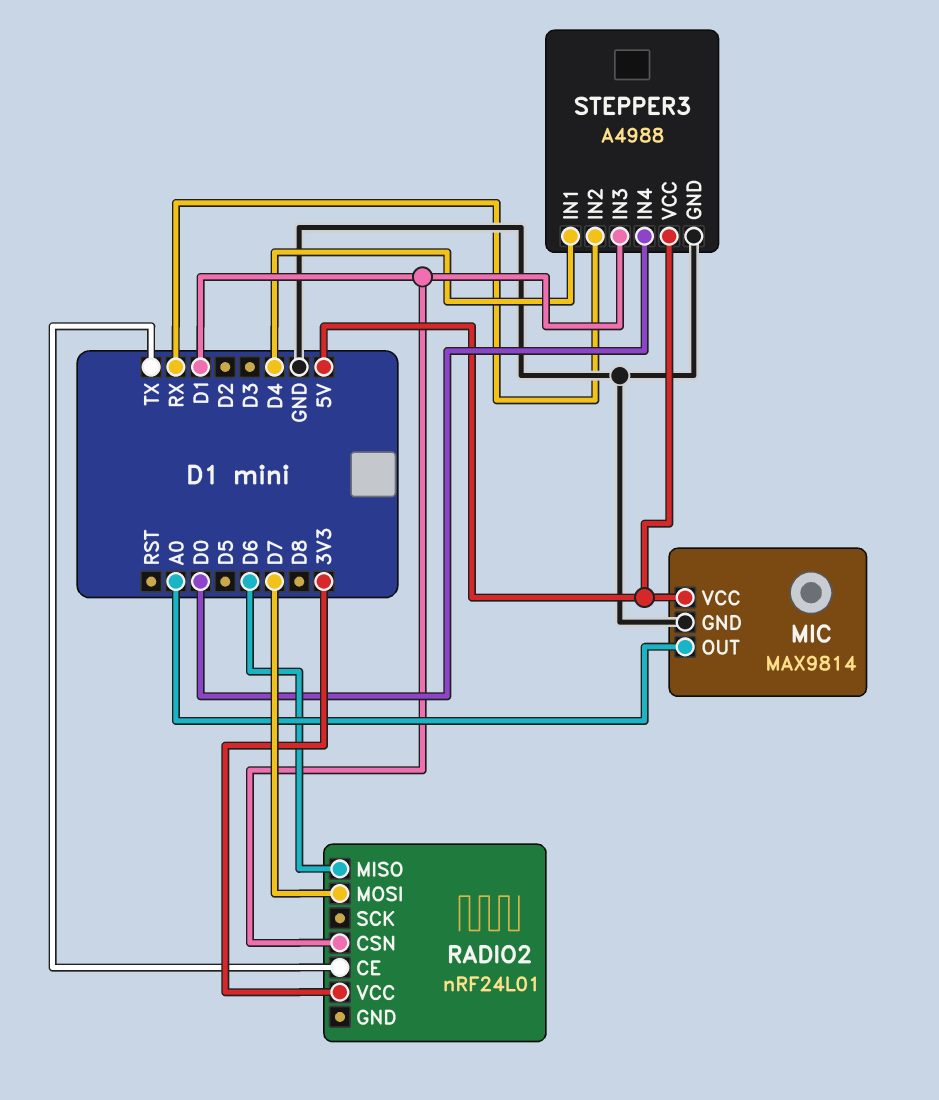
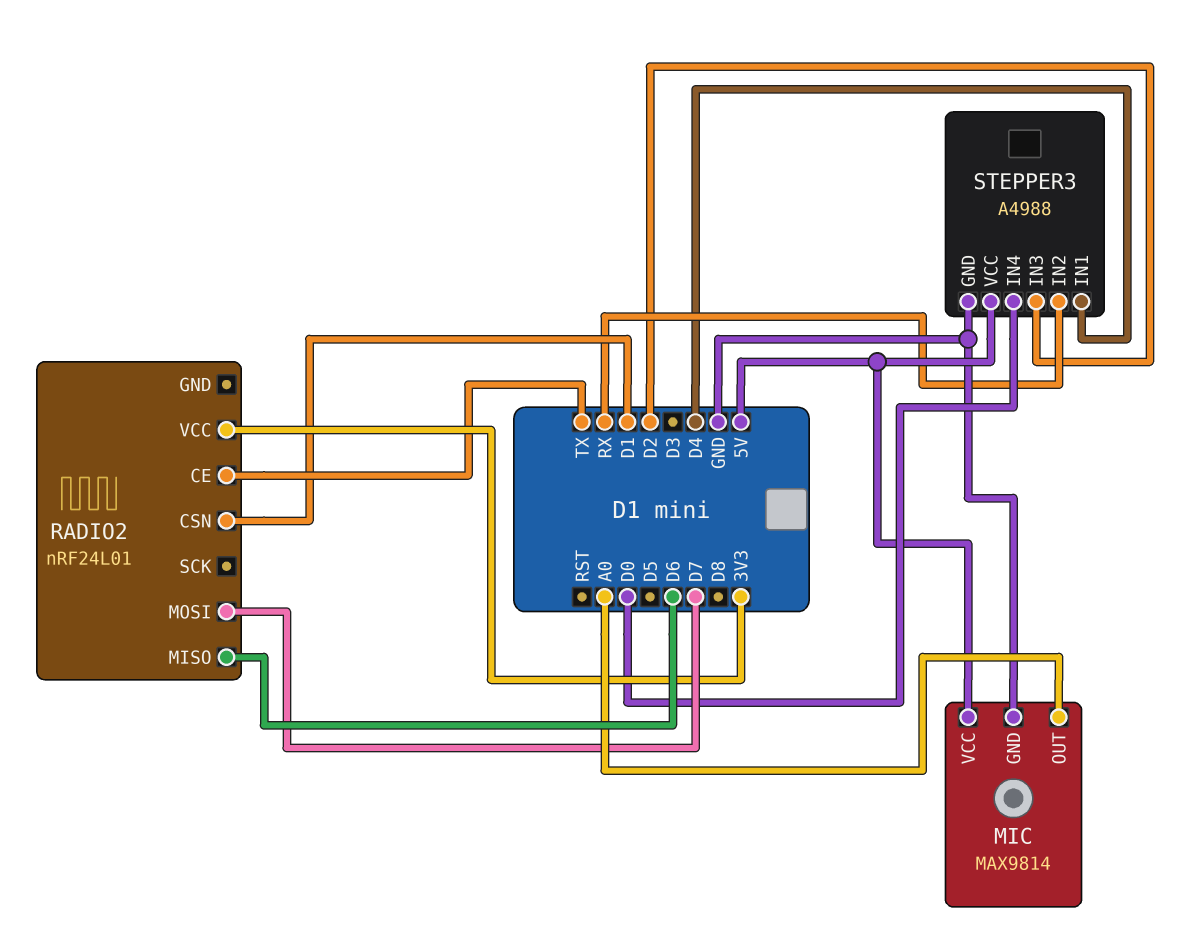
STEPPER3 pin IN3: D1 -> D2

